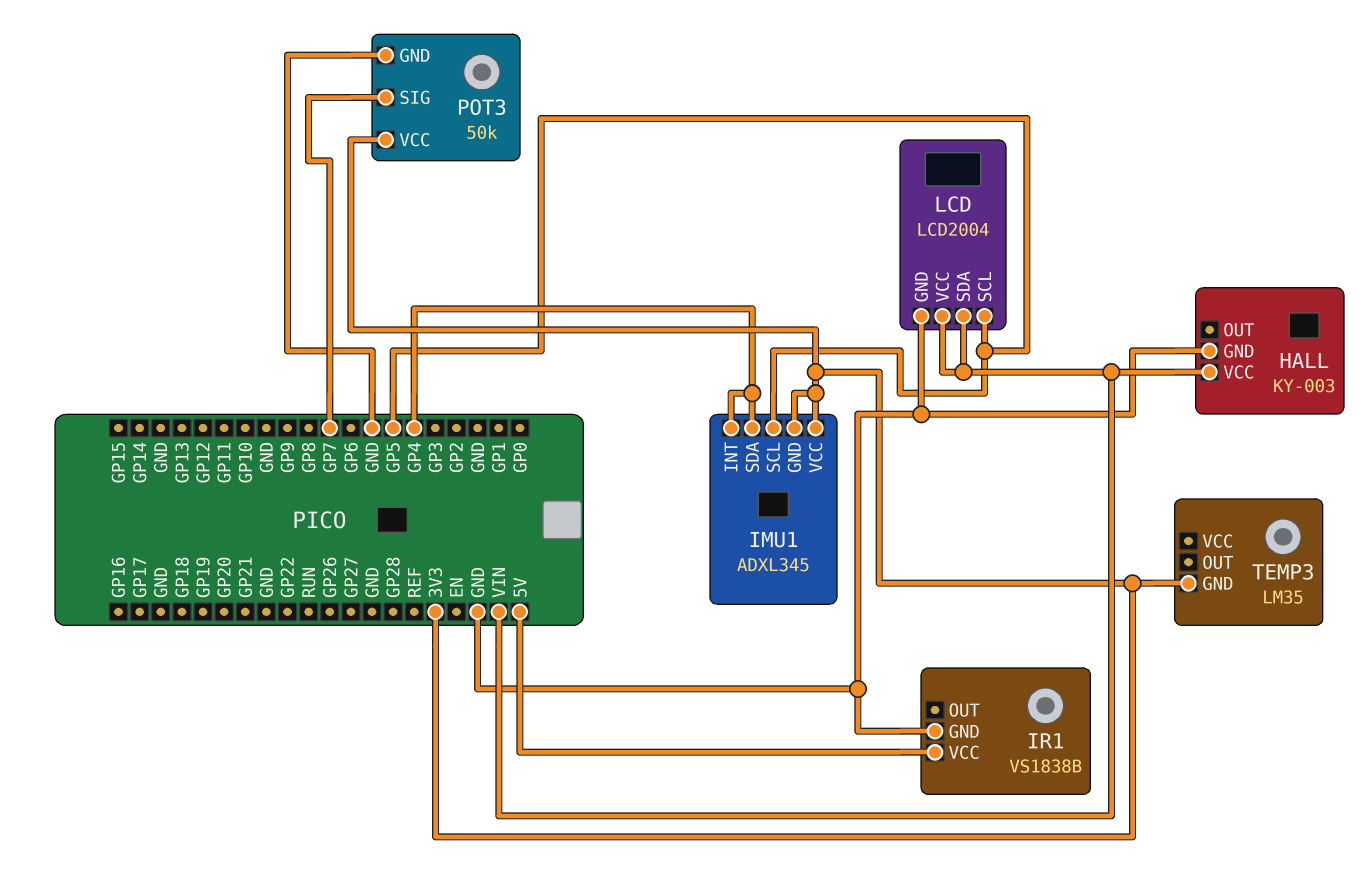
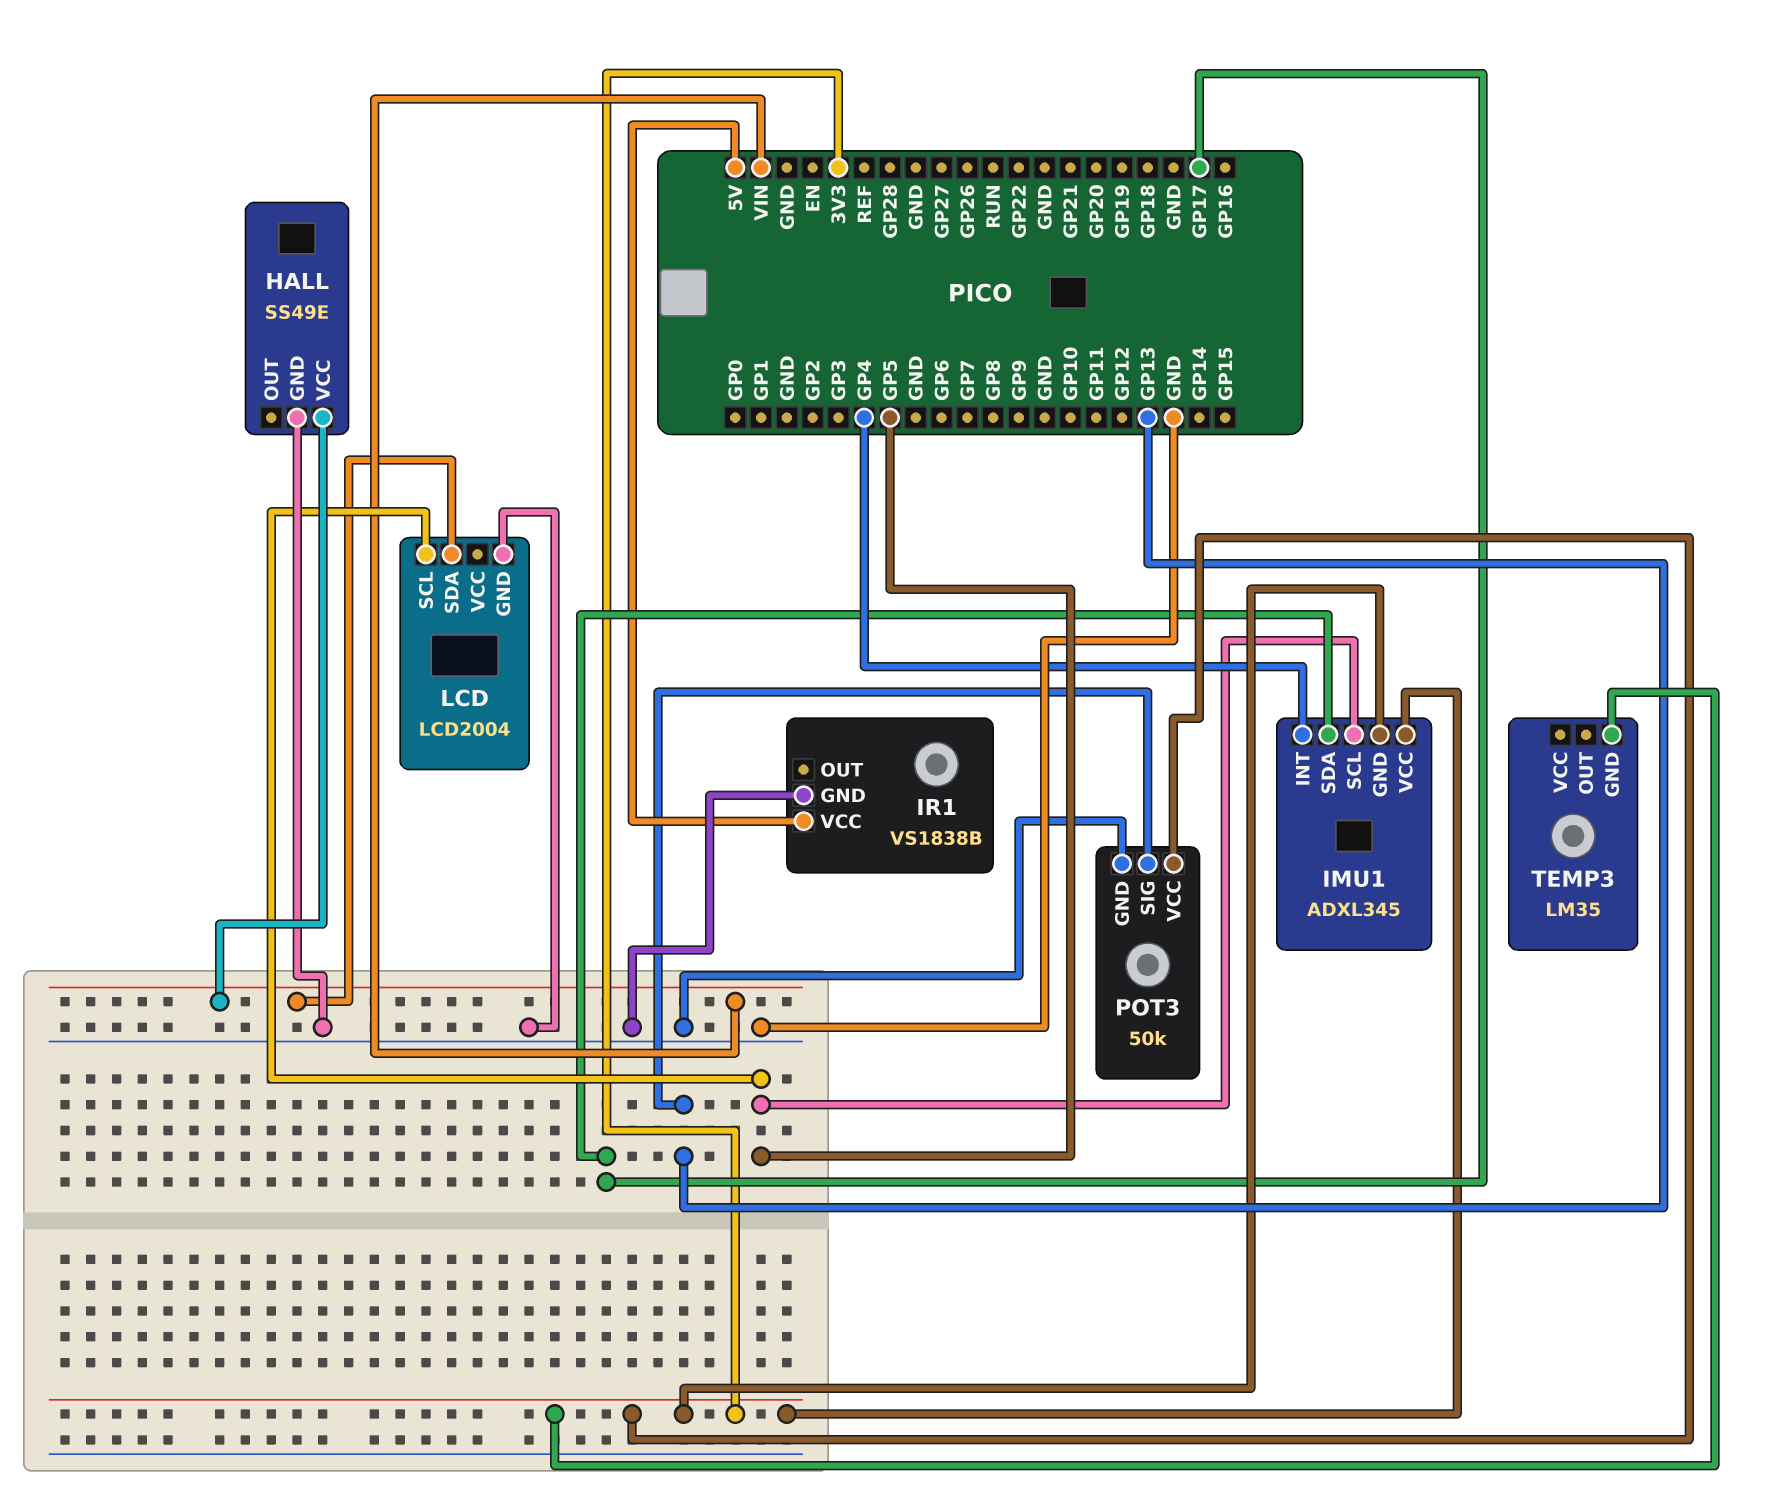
HALL: KY-003 -> SS49E
IMU1 pin SDA: GP4 -> GP17
LCD pin VCC: VIN -> none
POT3 pin SIG: GP7 -> GP13

